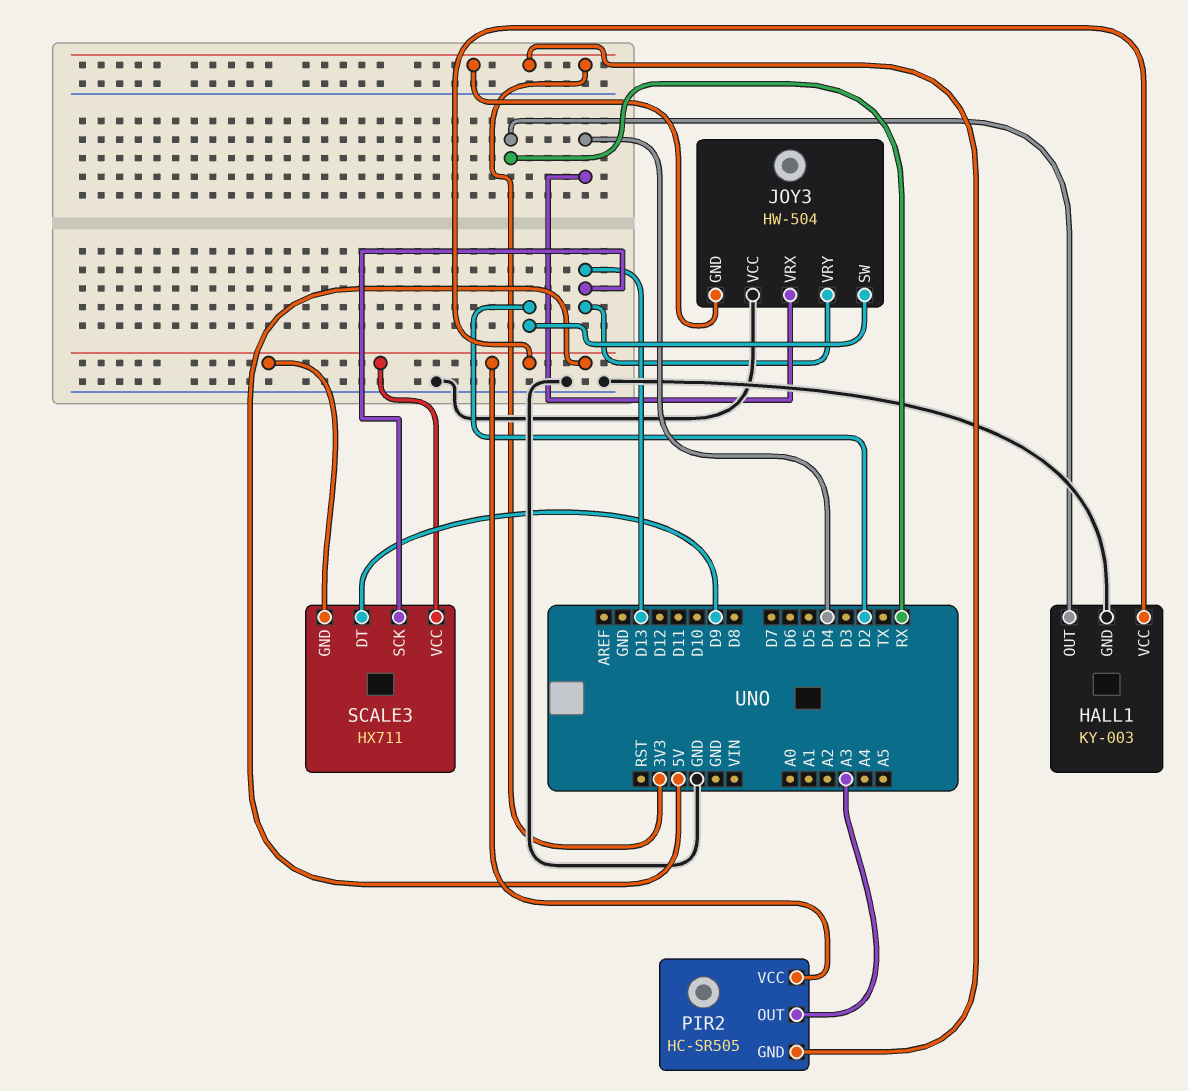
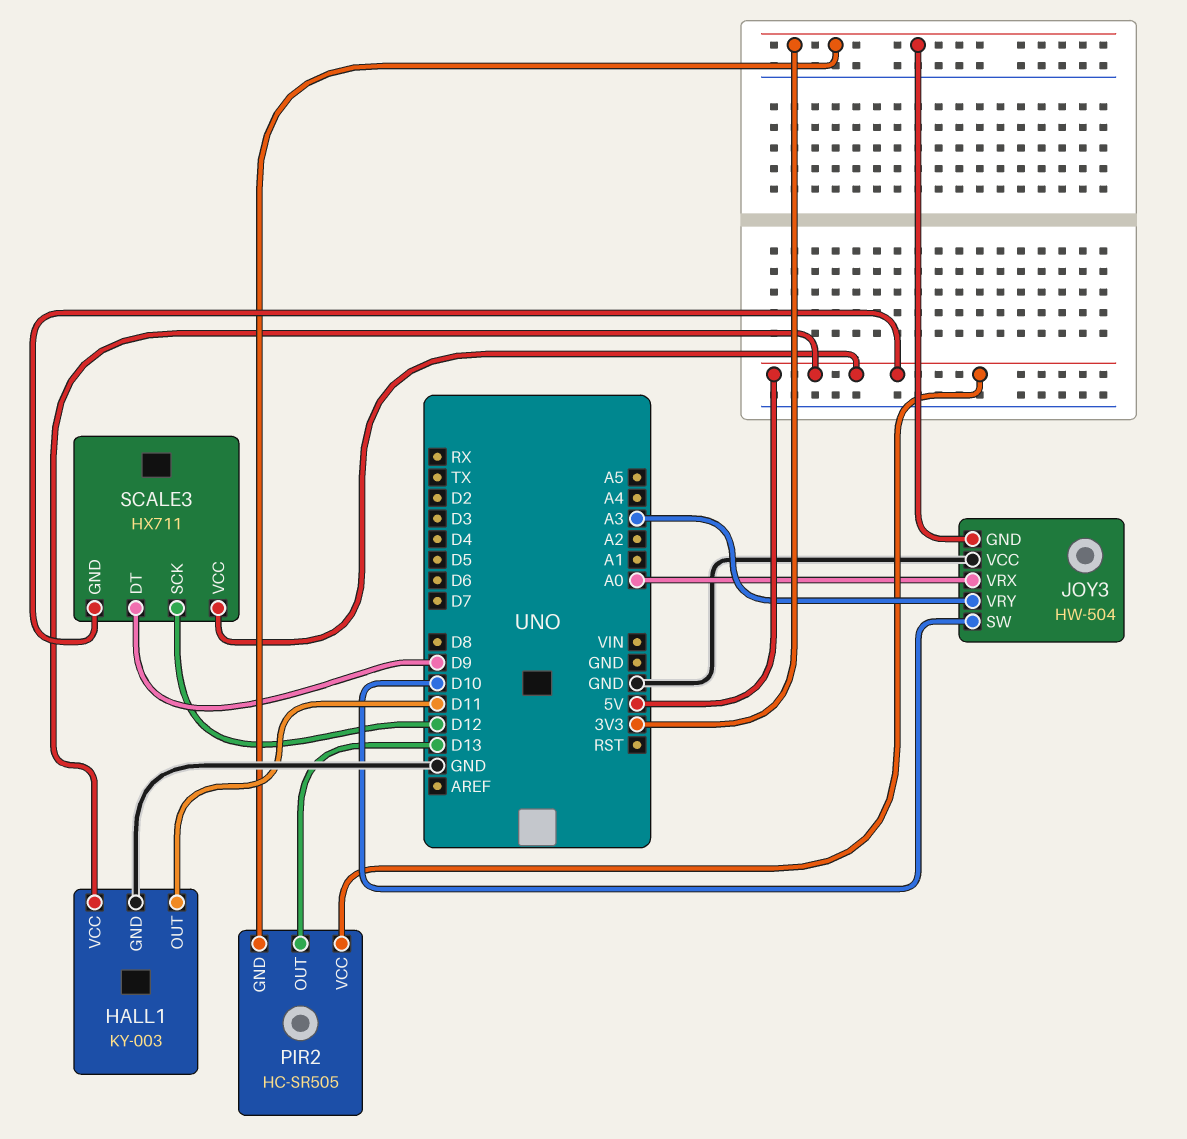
HALL1 pin OUT: RX -> D11
JOY3 pin SW: D2 -> D10
JOY3 pin VRX: D4 -> A0
JOY3 pin VRY: D13 -> A3
PIR2 pin OUT: A3 -> D13
SCALE3 pin SCK: D13 -> D12

